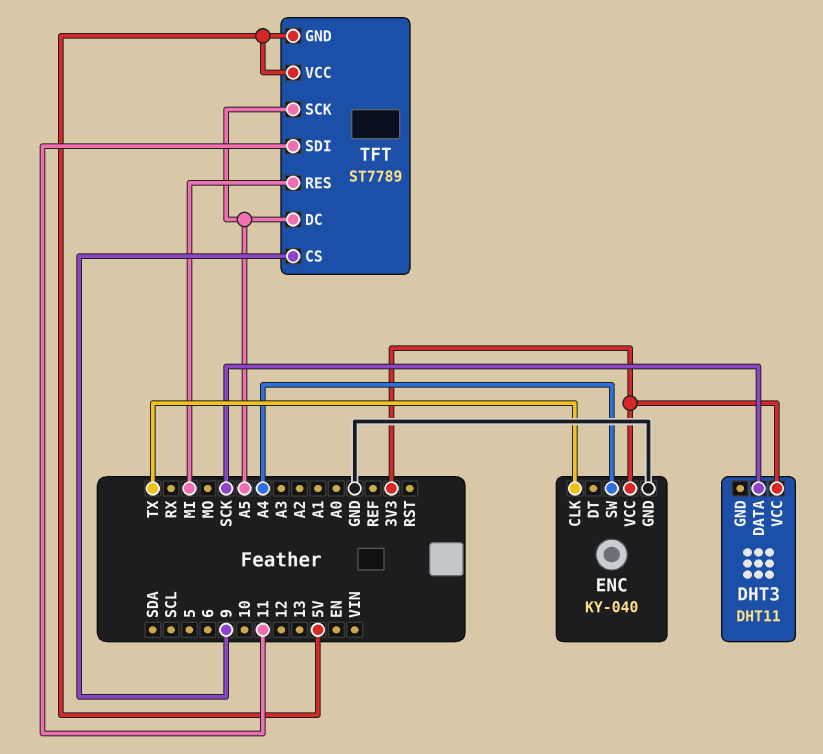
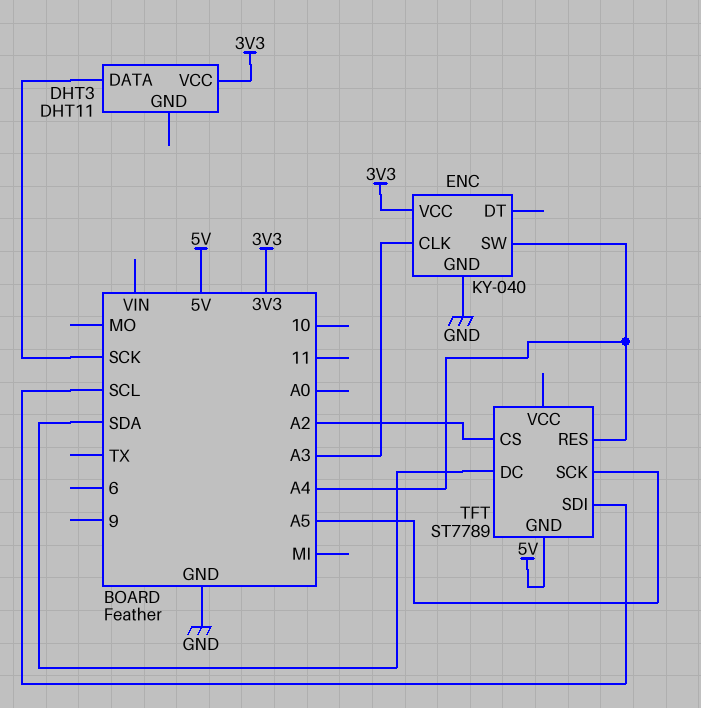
ENC pin CLK: TX -> A3
TFT pin CS: 9 -> A2
TFT pin DC: A5 -> SDA
TFT pin RES: MI -> A4
TFT pin SDI: 11 -> SCL
TFT pin VCC: 5V -> none

